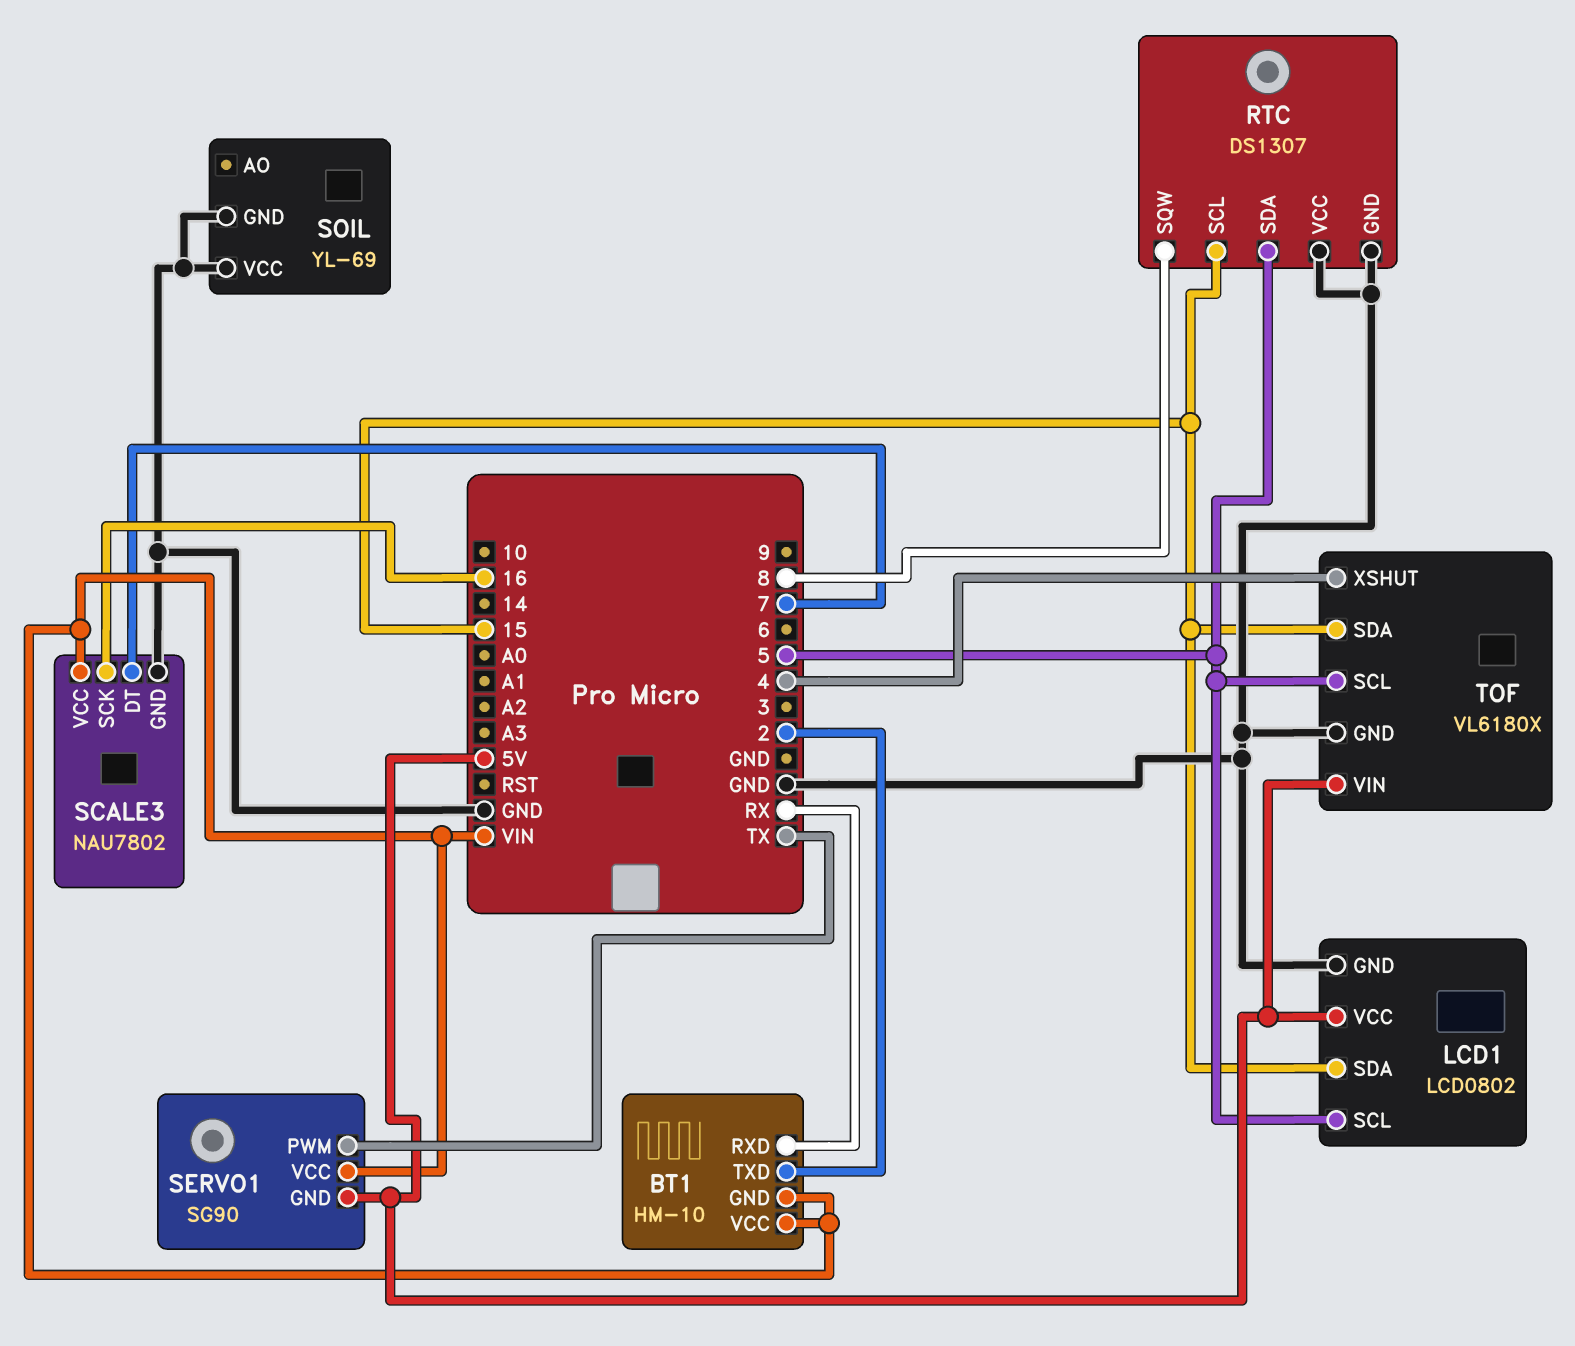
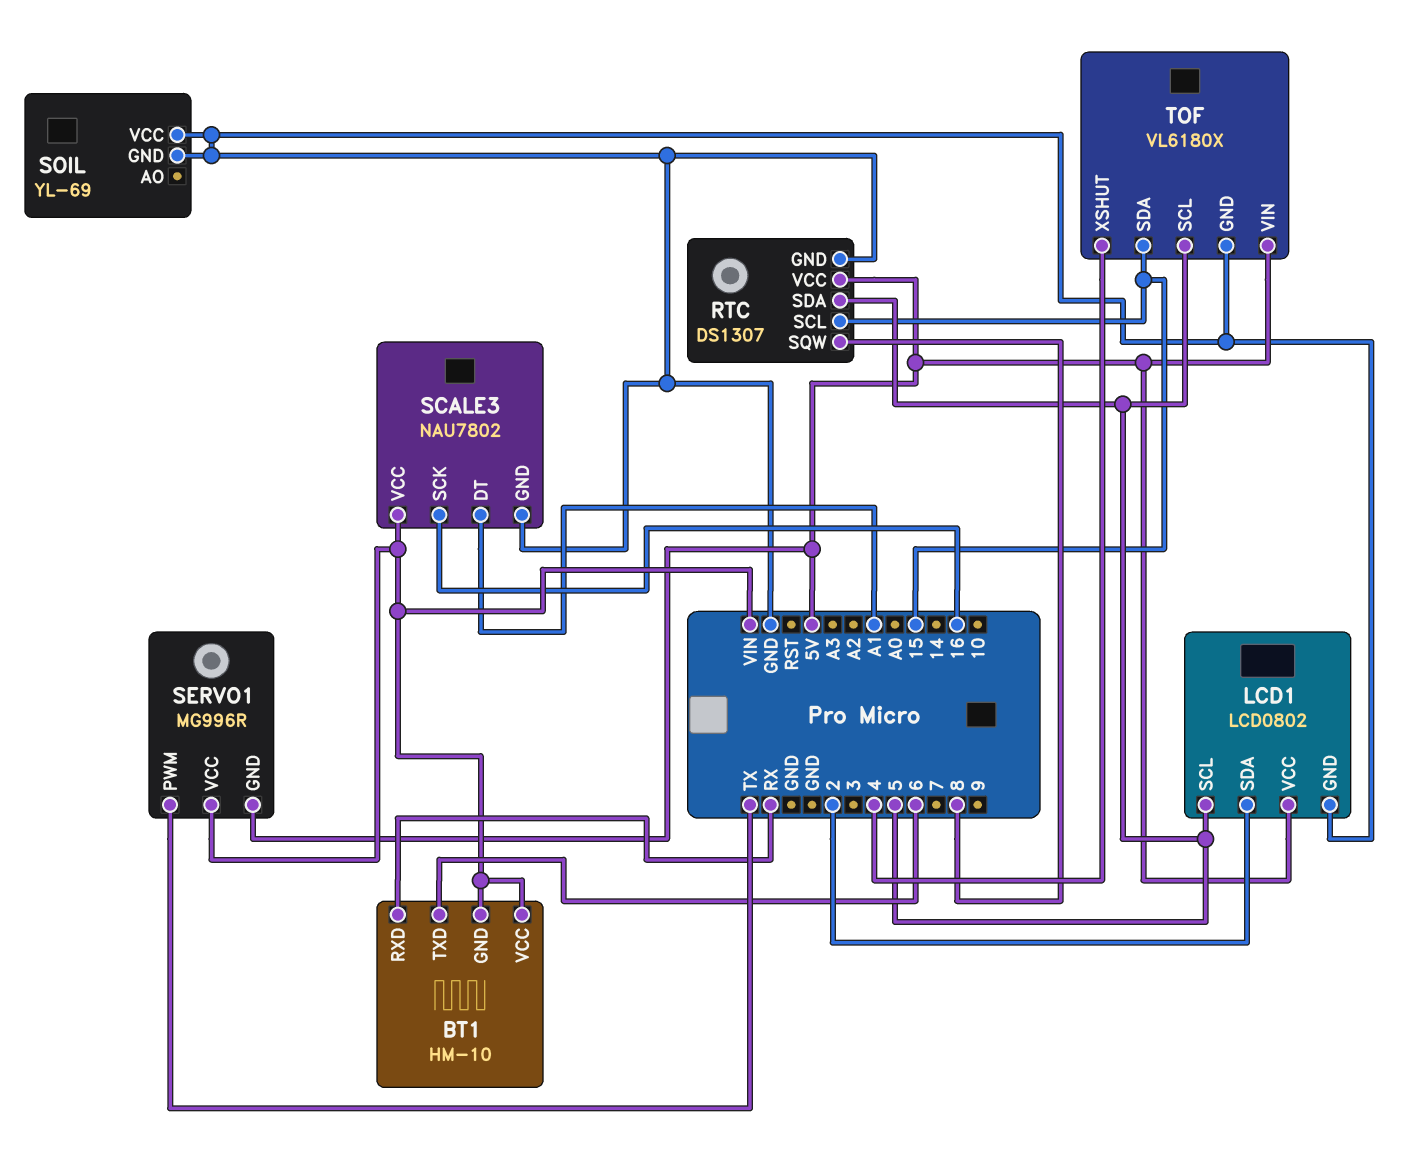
BT1 pin TXD: 2 -> 6
LCD1 pin SDA: 15 -> 2
RTC pin VCC: GND -> 5V
SCALE3 pin DT: 7 -> A1
SERVO1: SG90 -> MG996R

